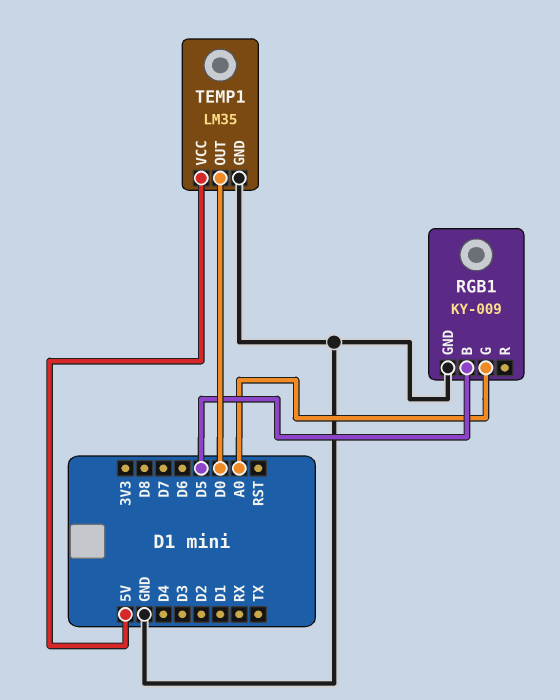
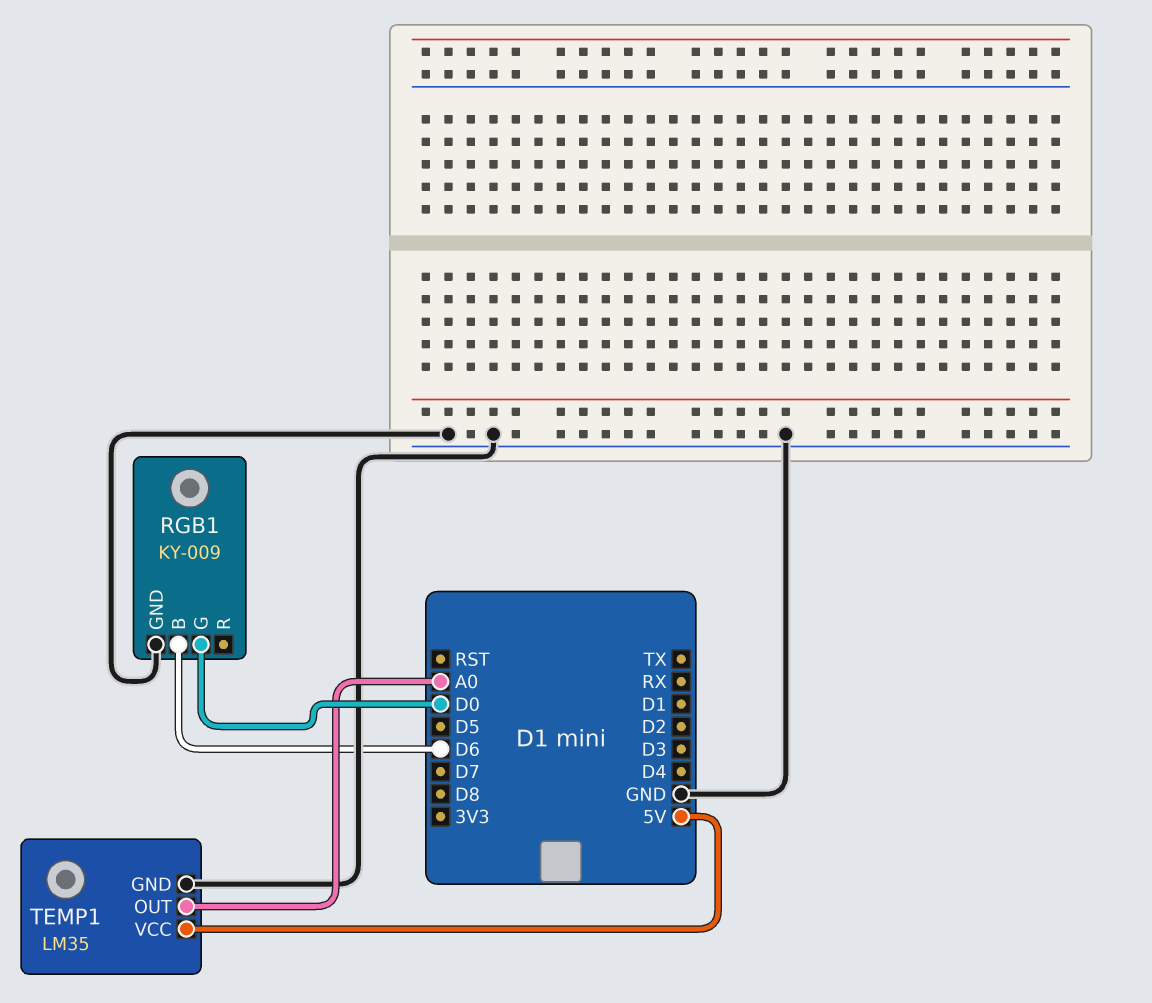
RGB1 pin B: D5 -> D6
RGB1 pin G: A0 -> D0
TEMP1 pin OUT: D0 -> A0

